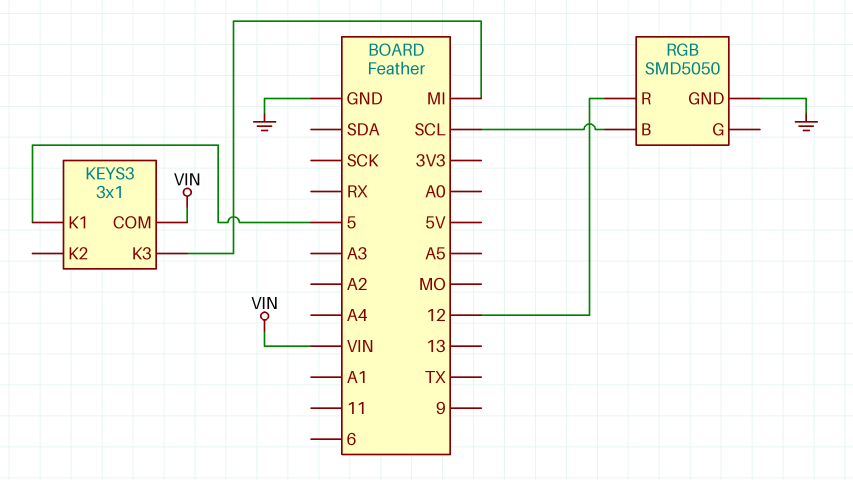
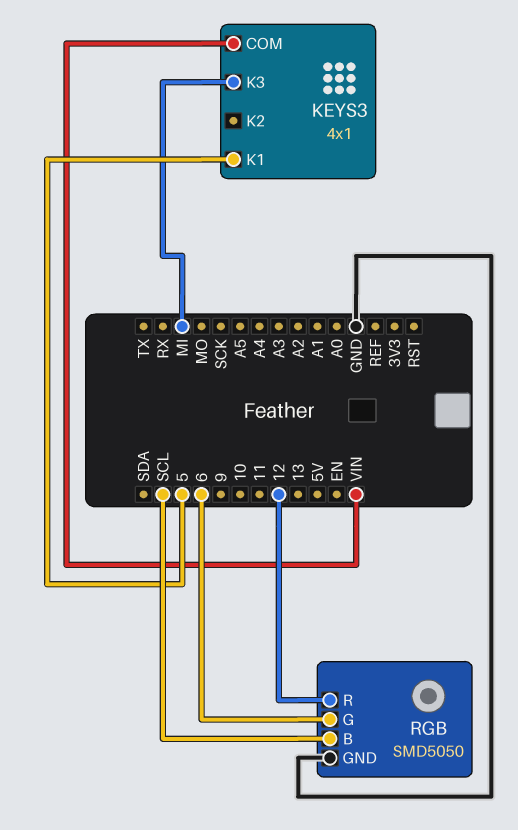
KEYS3: 3x1 -> 4x1
RGB pin G: none -> 6

